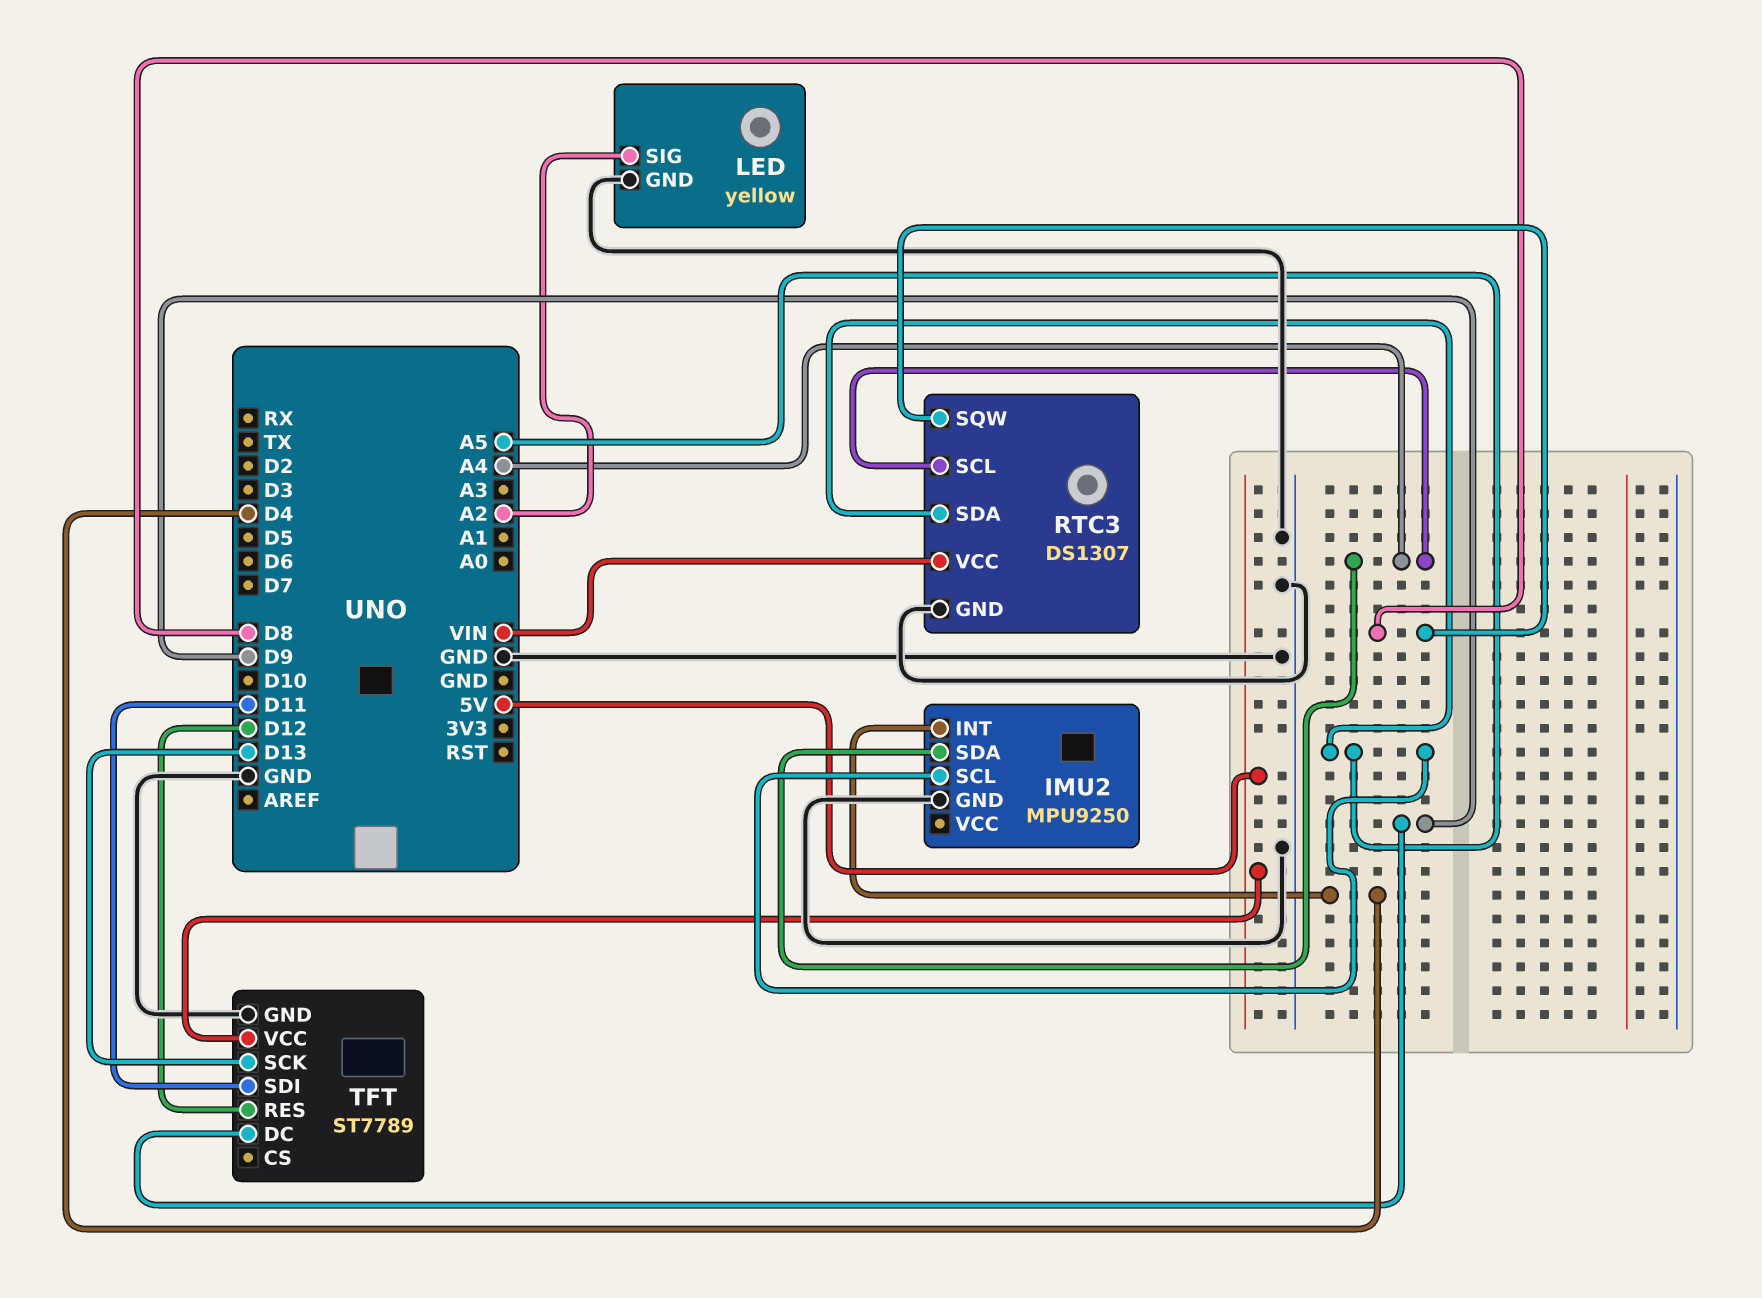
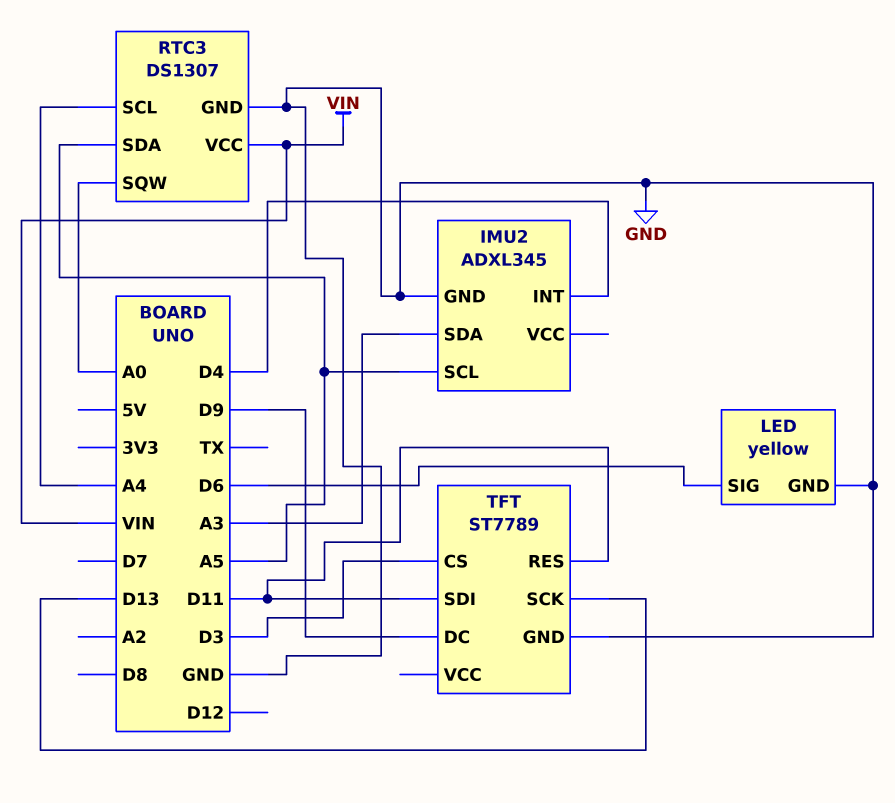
IMU2: MPU9250 -> ADXL345
IMU2 pin SDA: A4 -> A3
LED pin SIG: A2 -> D6
RTC3 pin SQW: D8 -> A0
TFT pin CS: none -> D3
TFT pin RES: D12 -> D11
TFT pin VCC: 5V -> none

